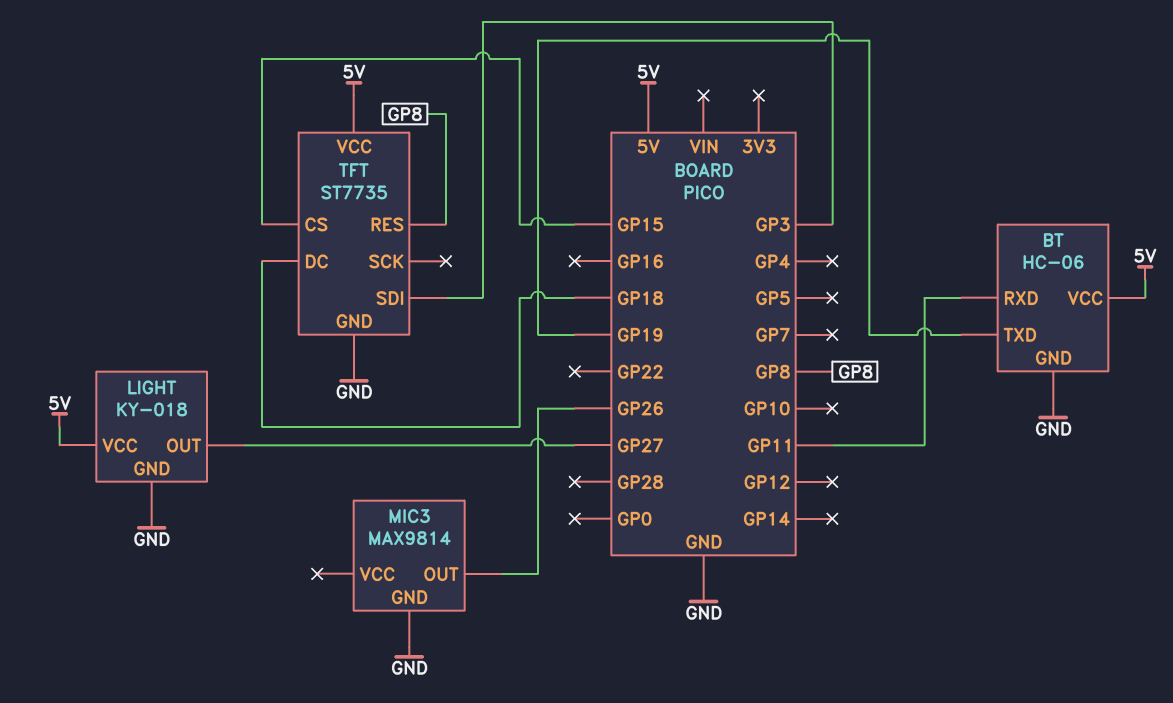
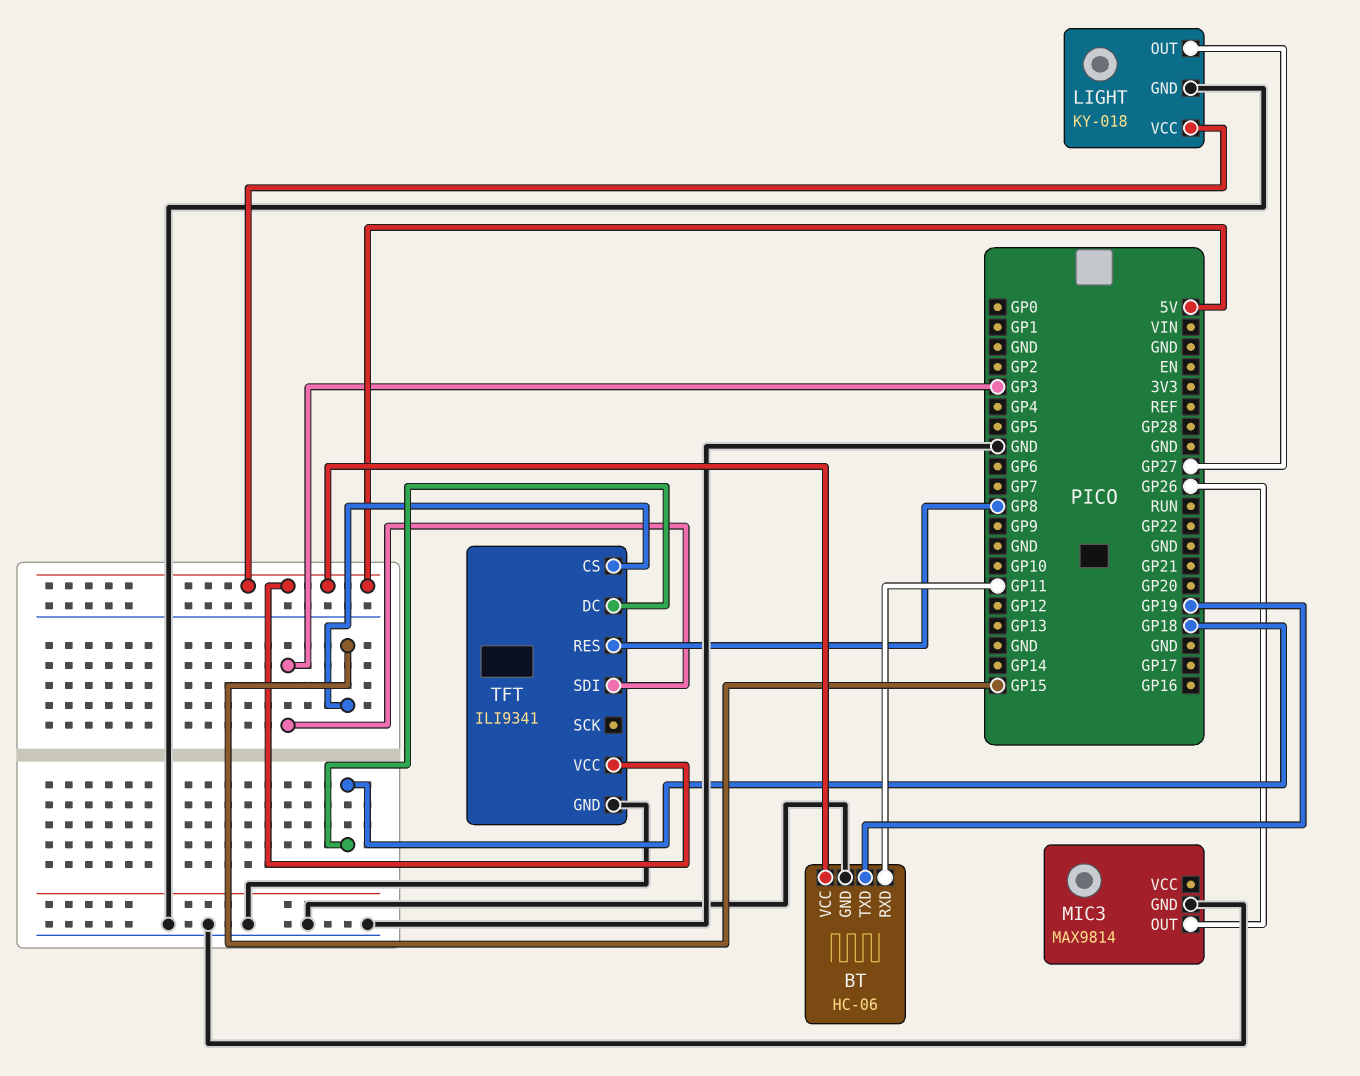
TFT: ST7735 -> ILI9341

